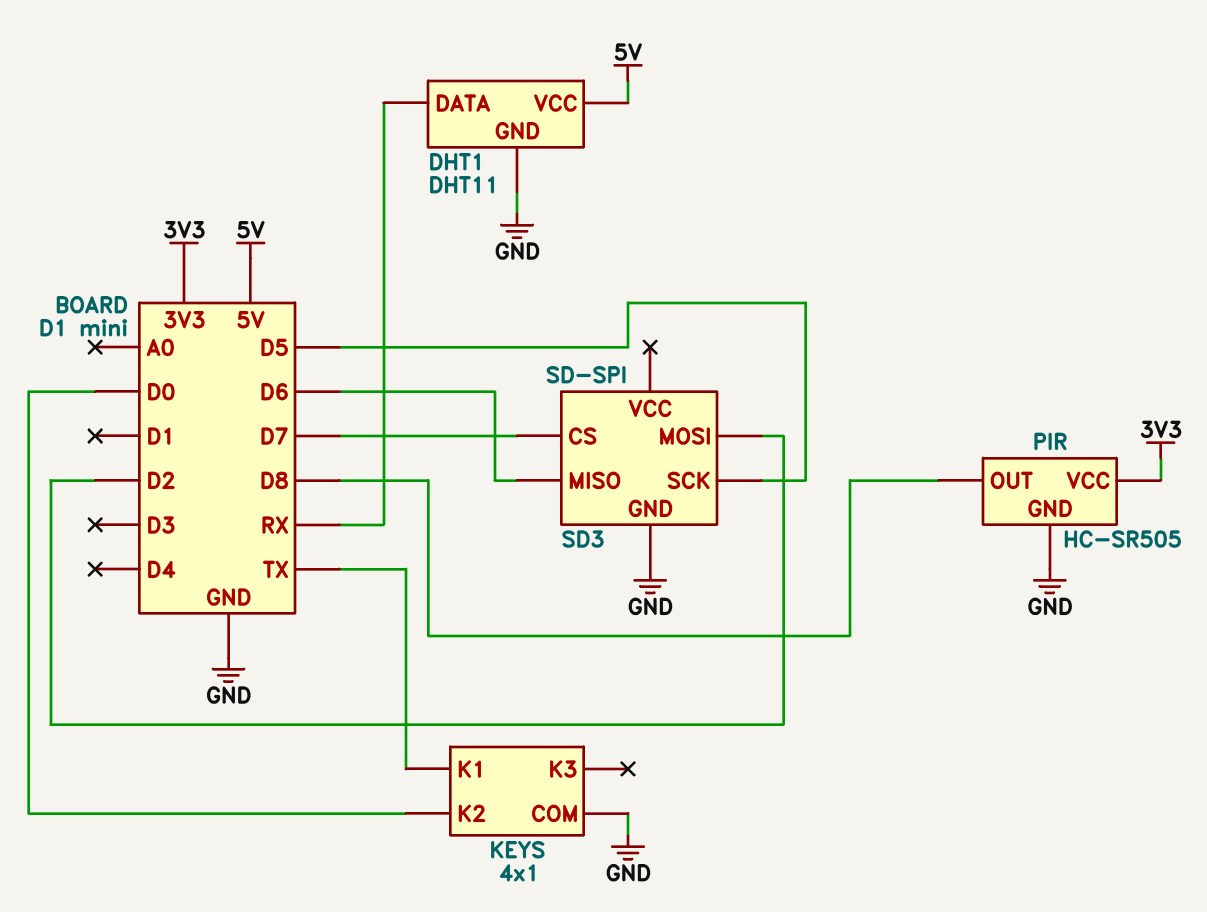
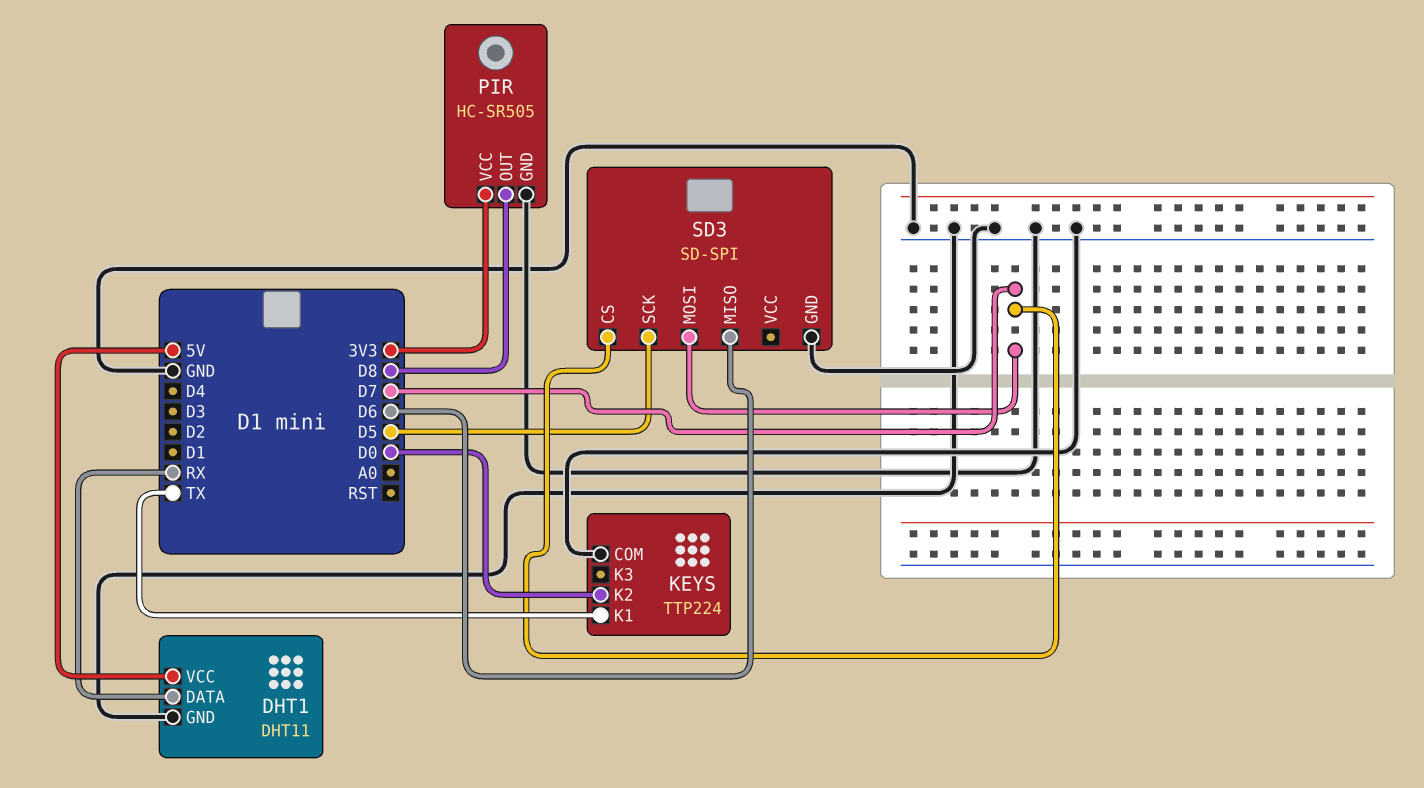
KEYS: 4x1 -> TTP224
SD3 pin MOSI: D2 -> D7

